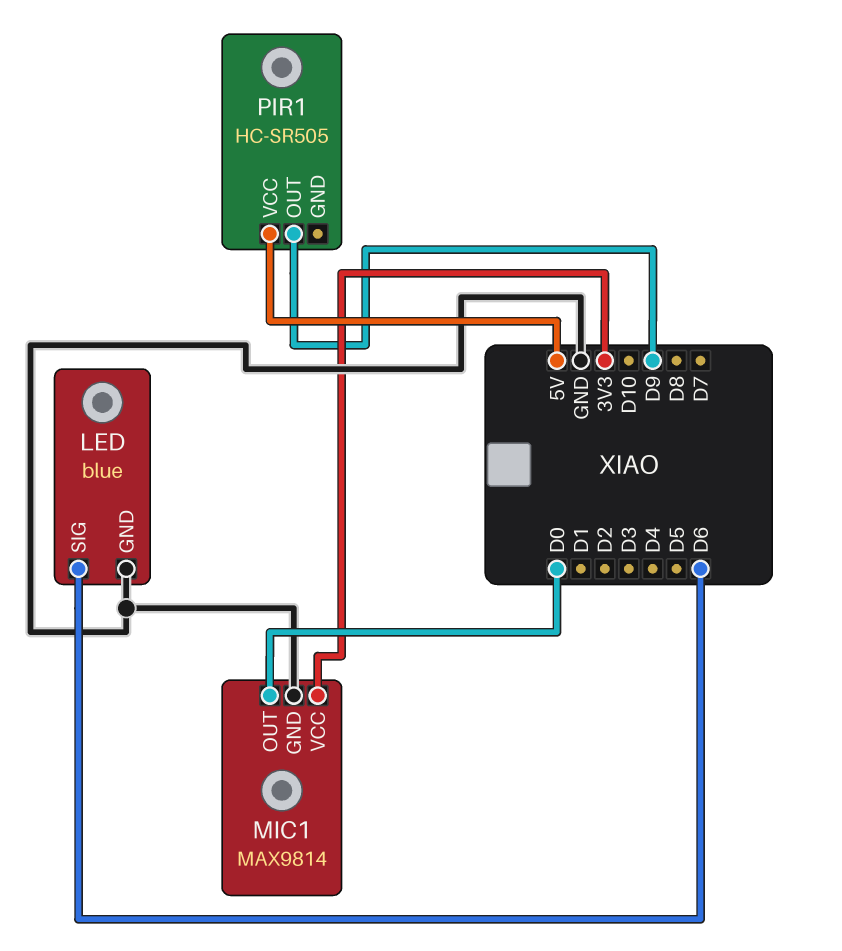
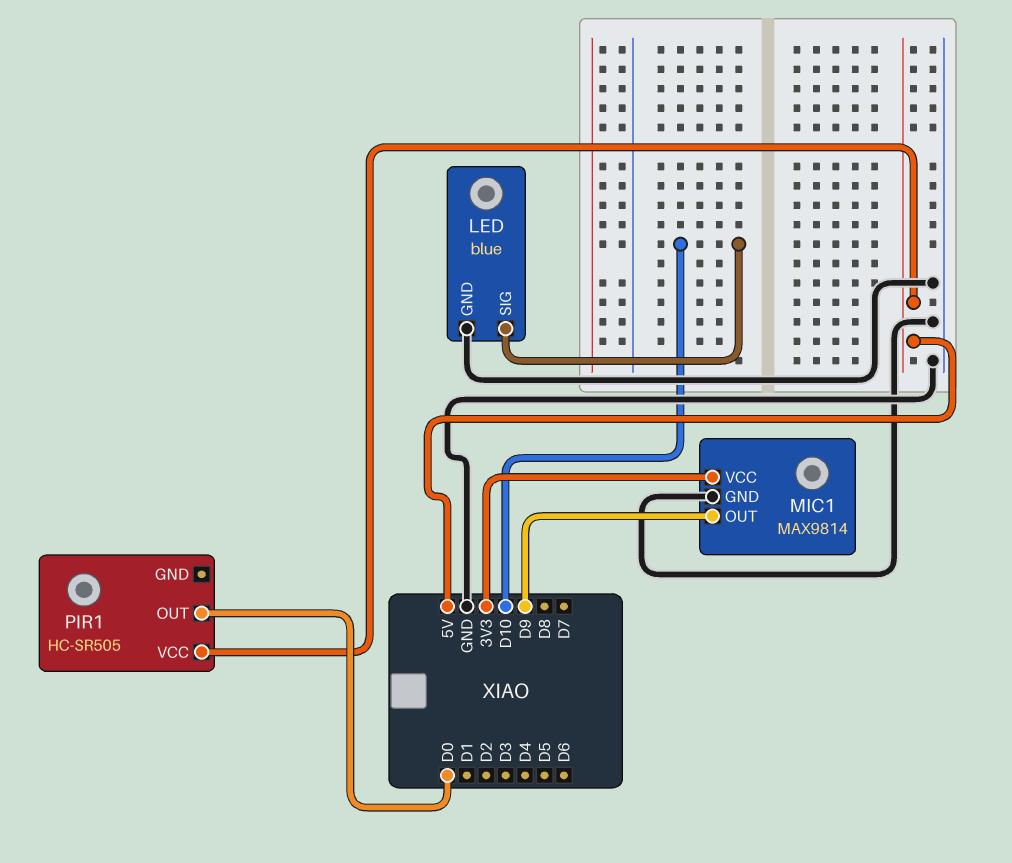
LED pin SIG: D6 -> D10
MIC1 pin OUT: D0 -> D9
PIR1 pin OUT: D9 -> D0

